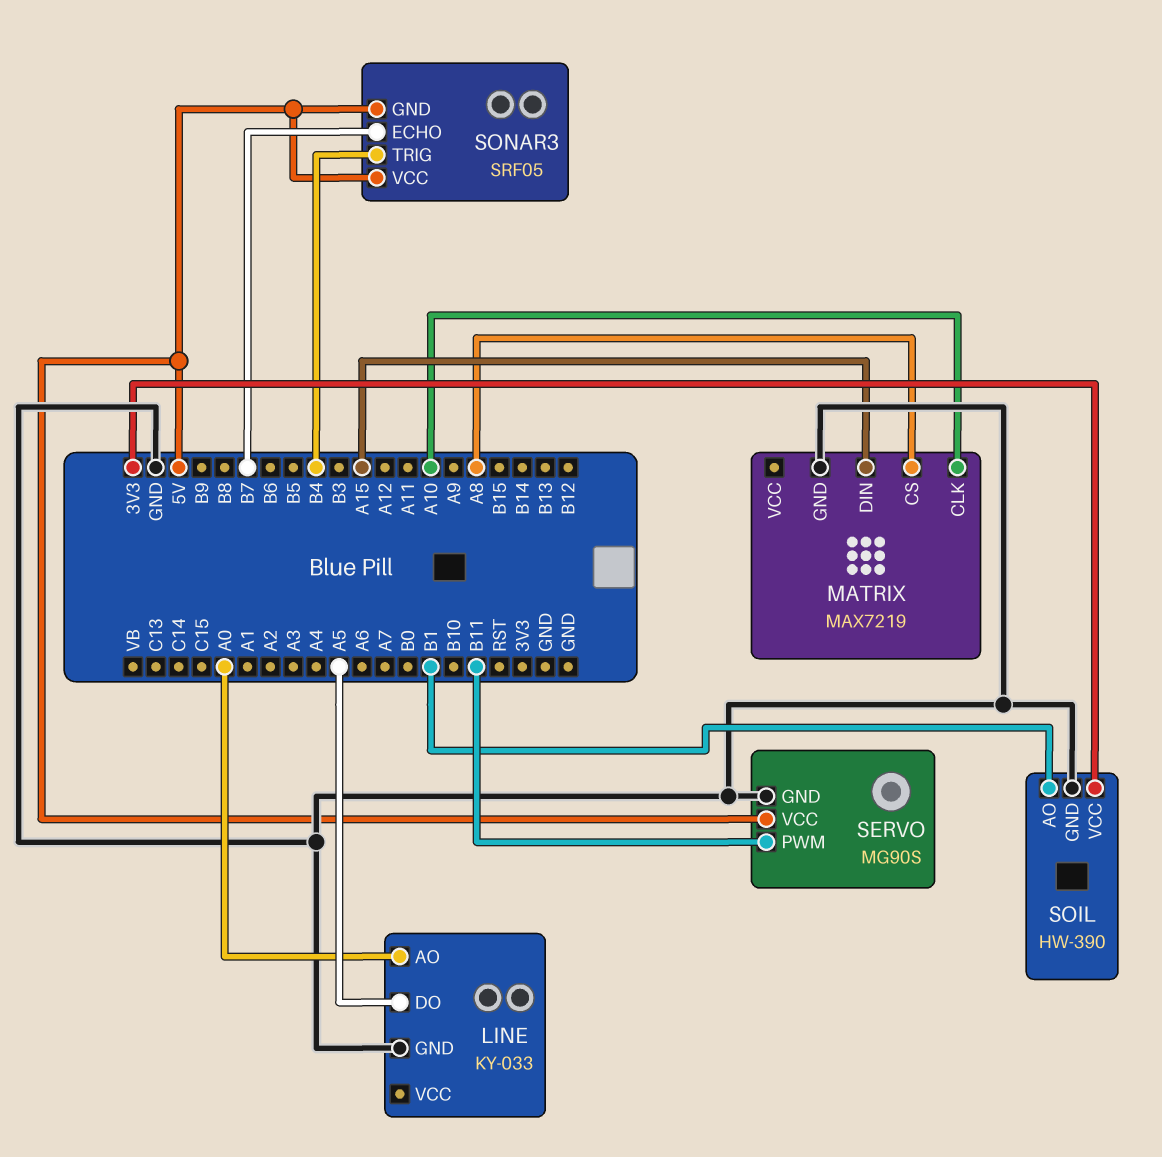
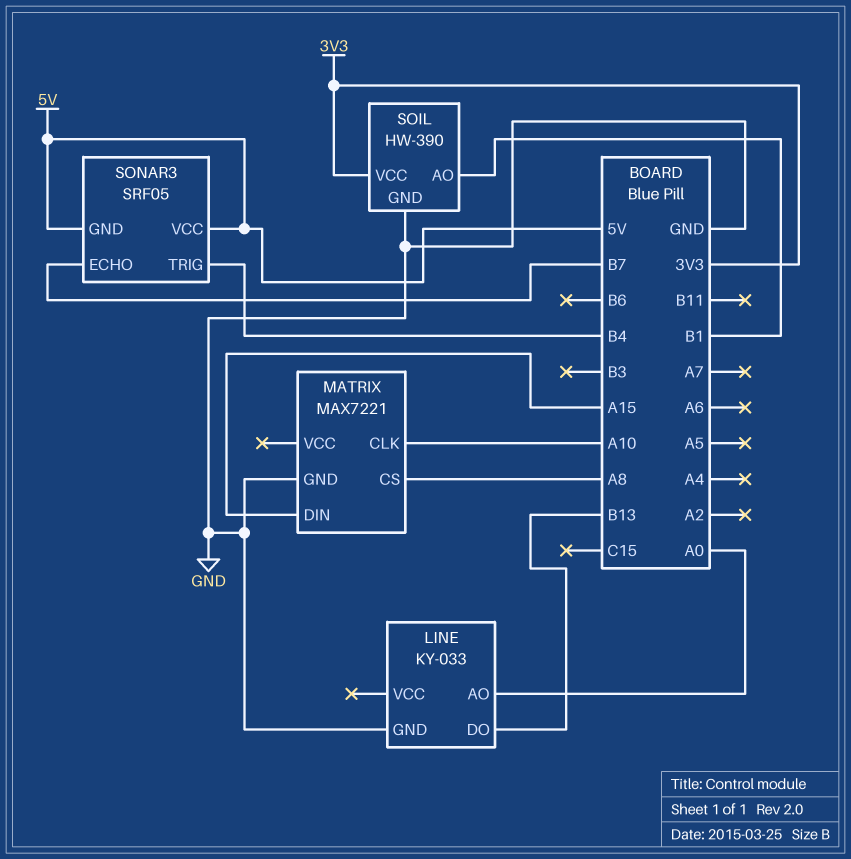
LINE pin DO: A5 -> B13
MATRIX: MAX7219 -> MAX7221
SERVO: MG90S -> none
SERVO pin GND: GND -> none
SERVO pin PWM: B11 -> none
SERVO pin VCC: 5V -> none

